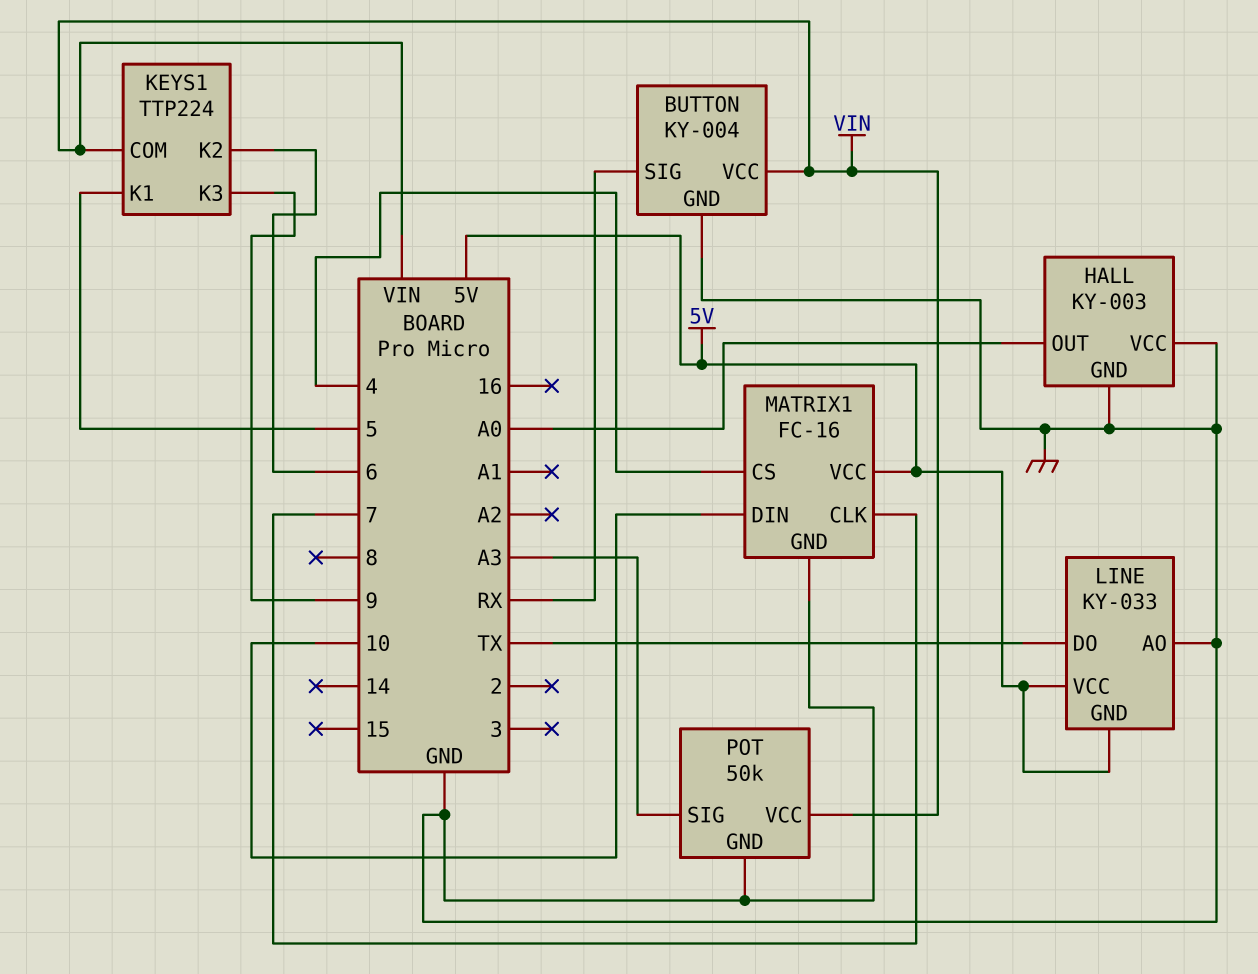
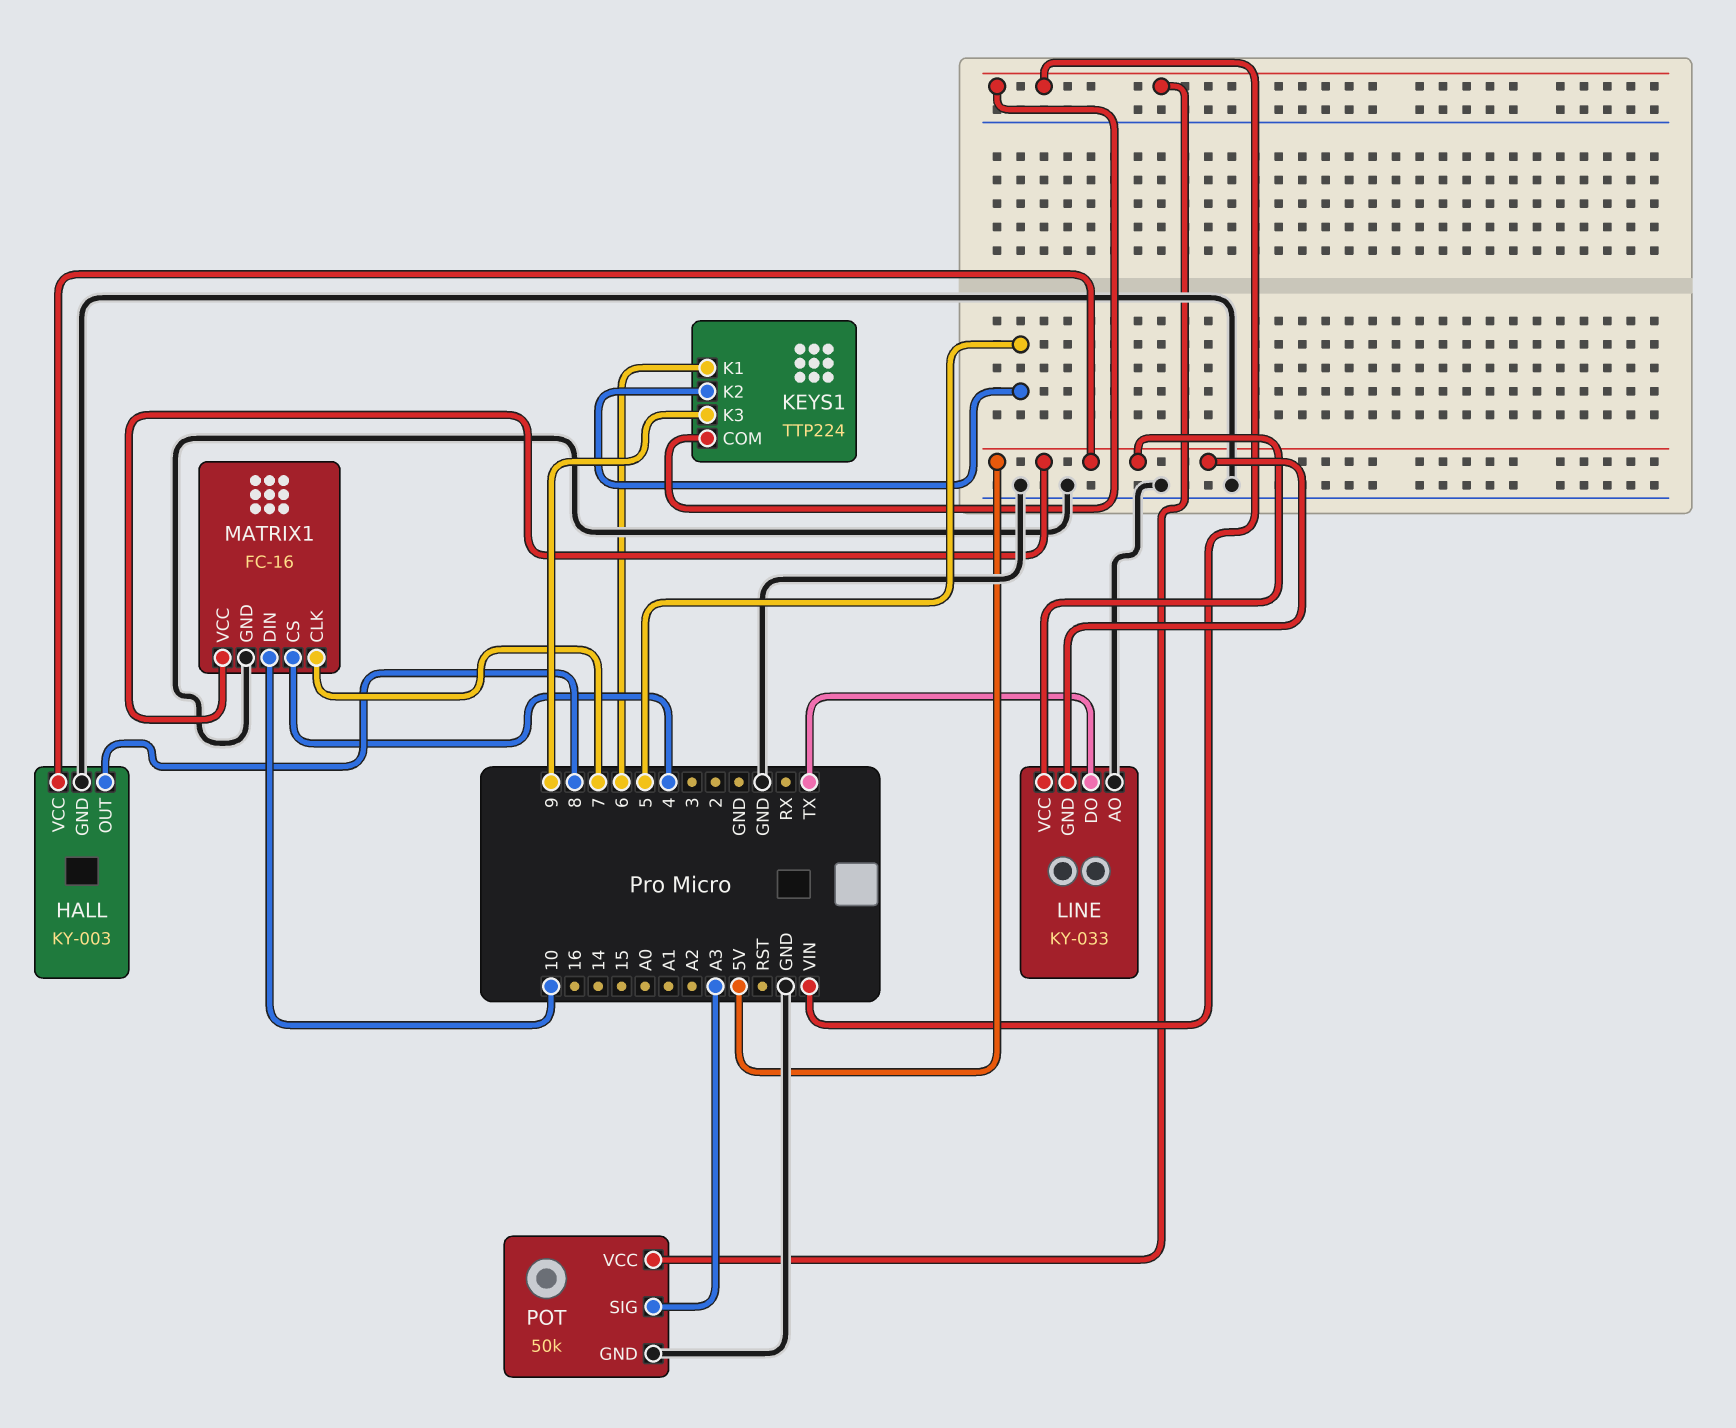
BUTTON: KY-004 -> none
BUTTON pin GND: GND -> none
BUTTON pin SIG: RX -> none
BUTTON pin VCC: VIN -> none
HALL pin OUT: A0 -> 8
HALL pin VCC: GND -> 5V
KEYS1 pin K1: 5 -> 6
KEYS1 pin K2: 6 -> 5

